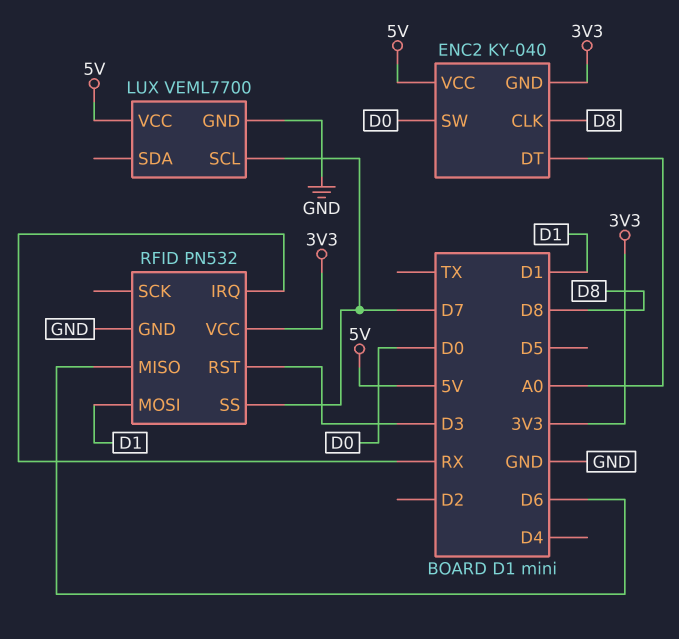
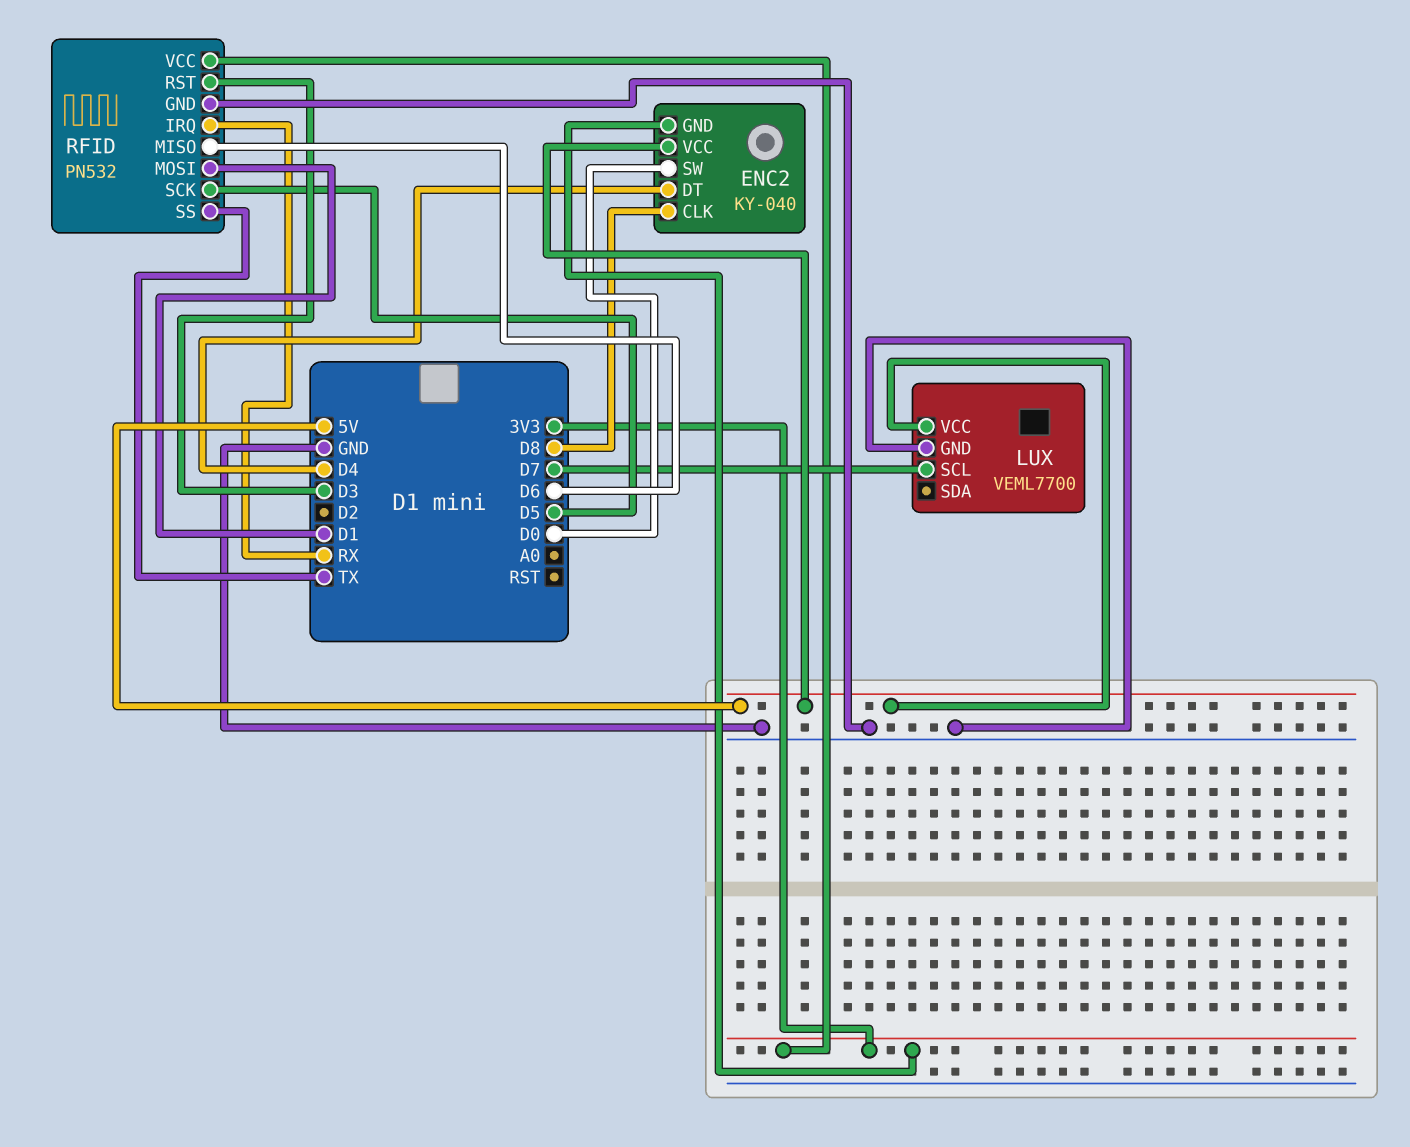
ENC2 pin DT: A0 -> D4
RFID pin SCK: none -> D5
RFID pin SS: D7 -> TX

